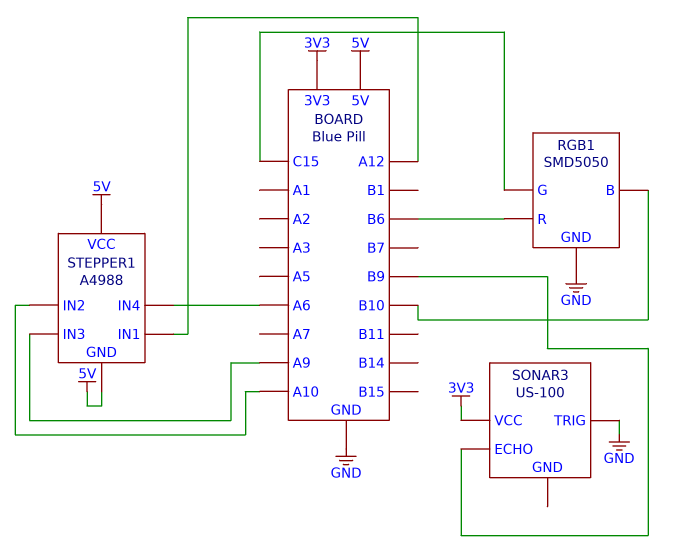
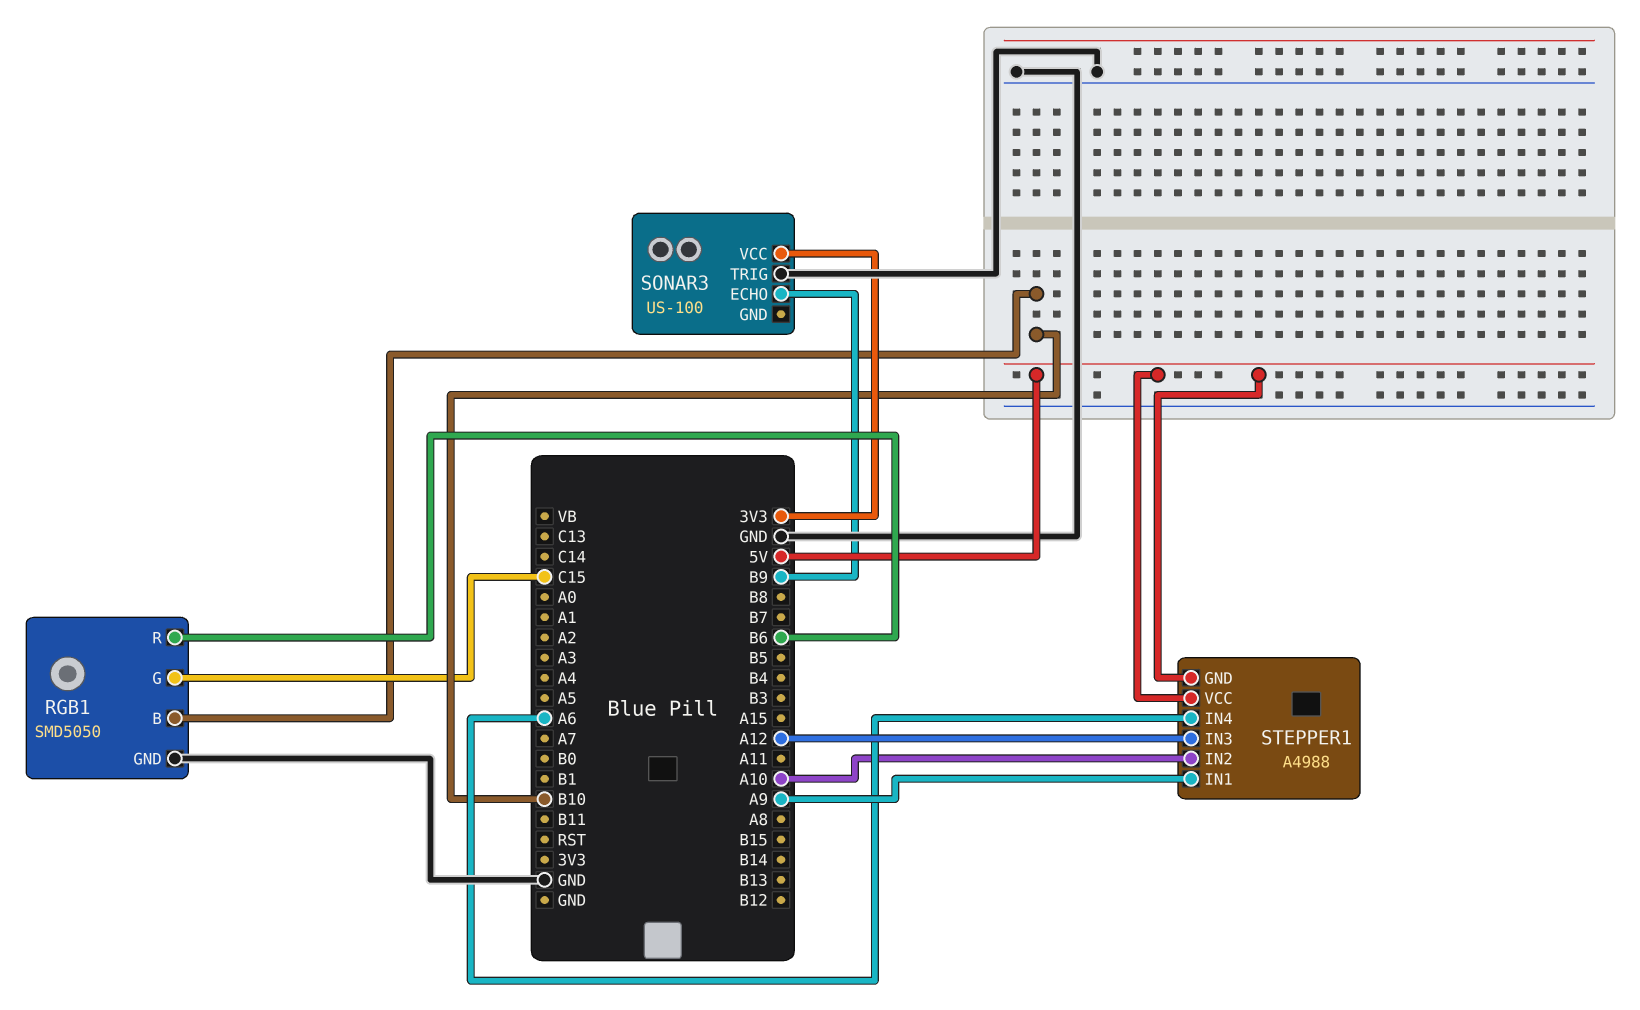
STEPPER1 pin IN1: A12 -> A9
STEPPER1 pin IN3: A9 -> A12

